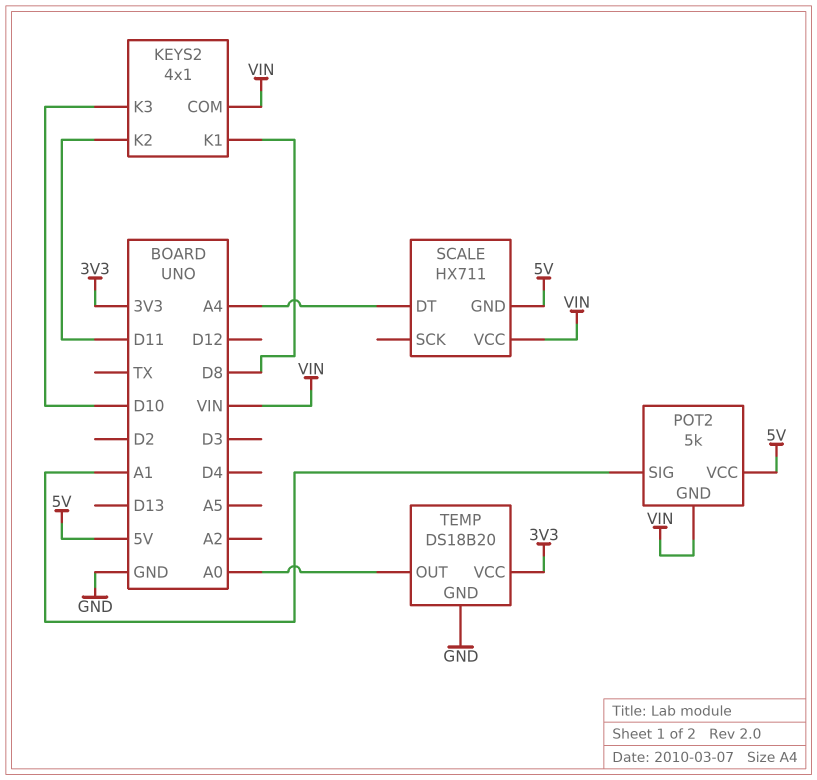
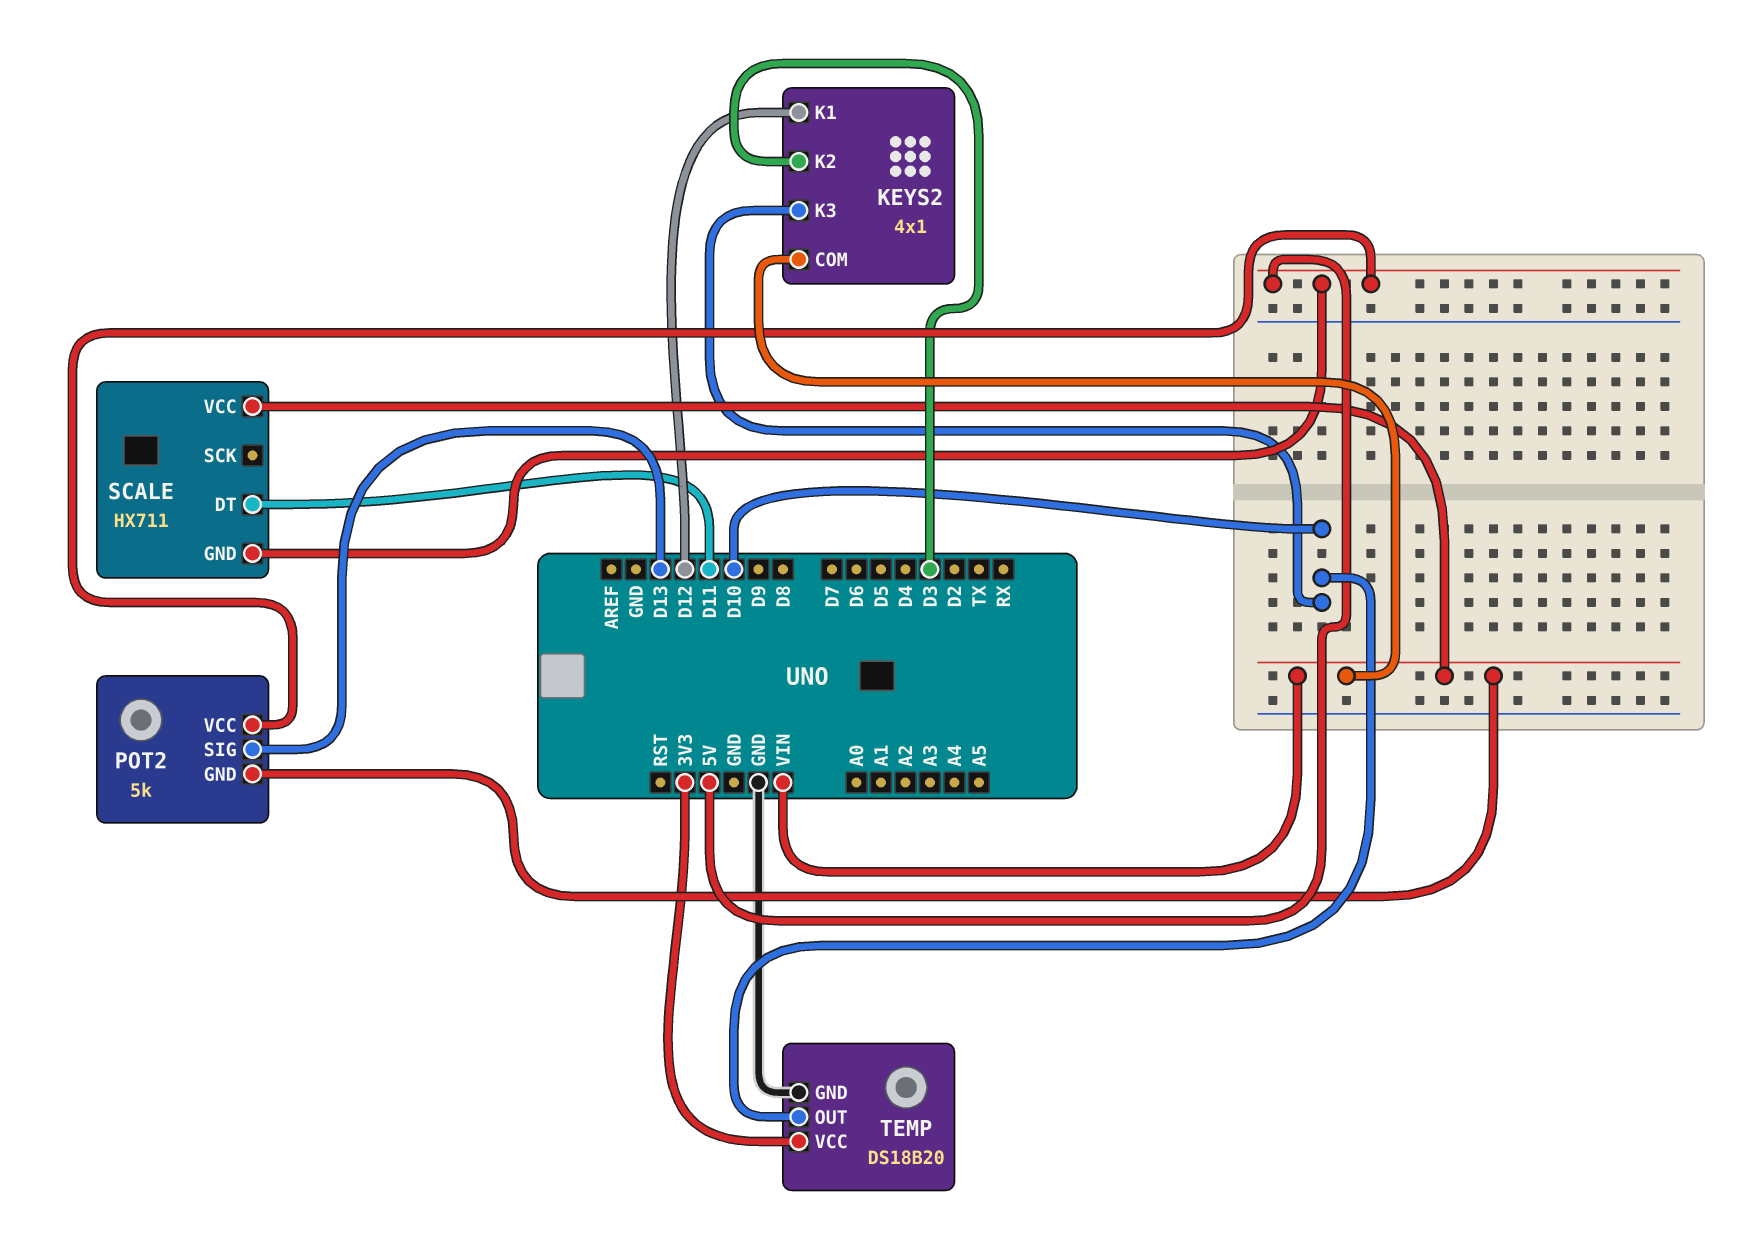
KEYS2 pin K1: D8 -> D12
KEYS2 pin K2: D11 -> D3
POT2 pin SIG: A1 -> D13
SCALE pin DT: A4 -> D11
TEMP pin OUT: A0 -> D10

